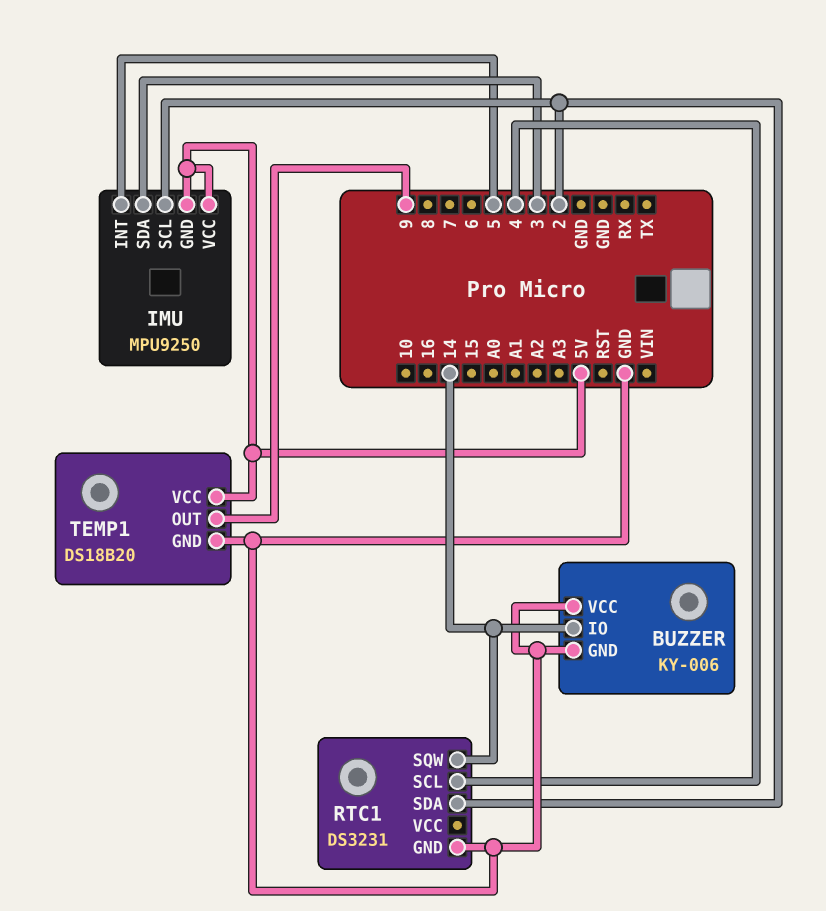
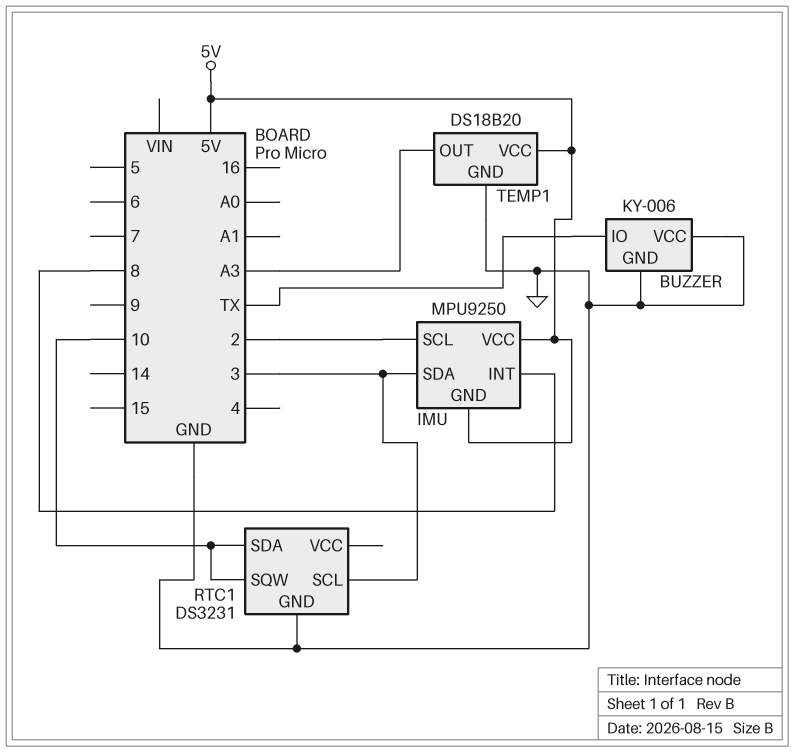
BUZZER pin IO: 14 -> TX
IMU pin INT: 5 -> 8
RTC1 pin SCL: 4 -> 3
RTC1 pin SDA: 2 -> 10
RTC1 pin SQW: 14 -> 10
TEMP1 pin OUT: 9 -> A3

